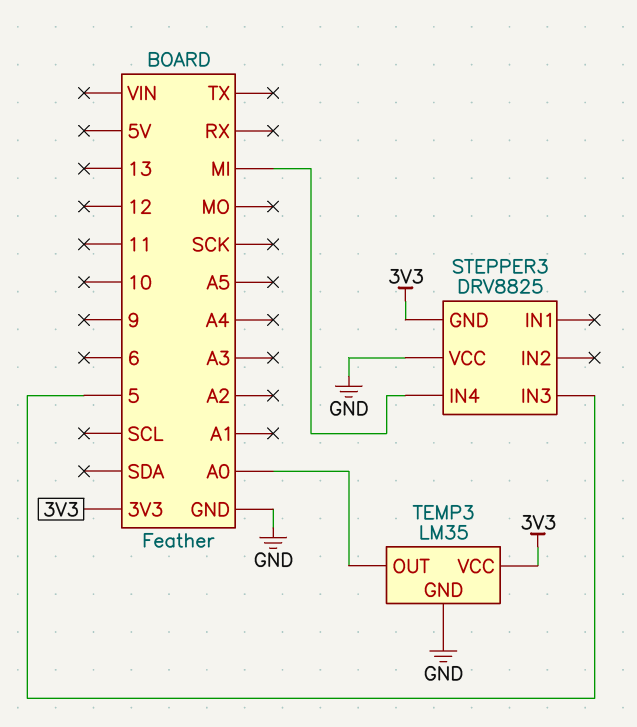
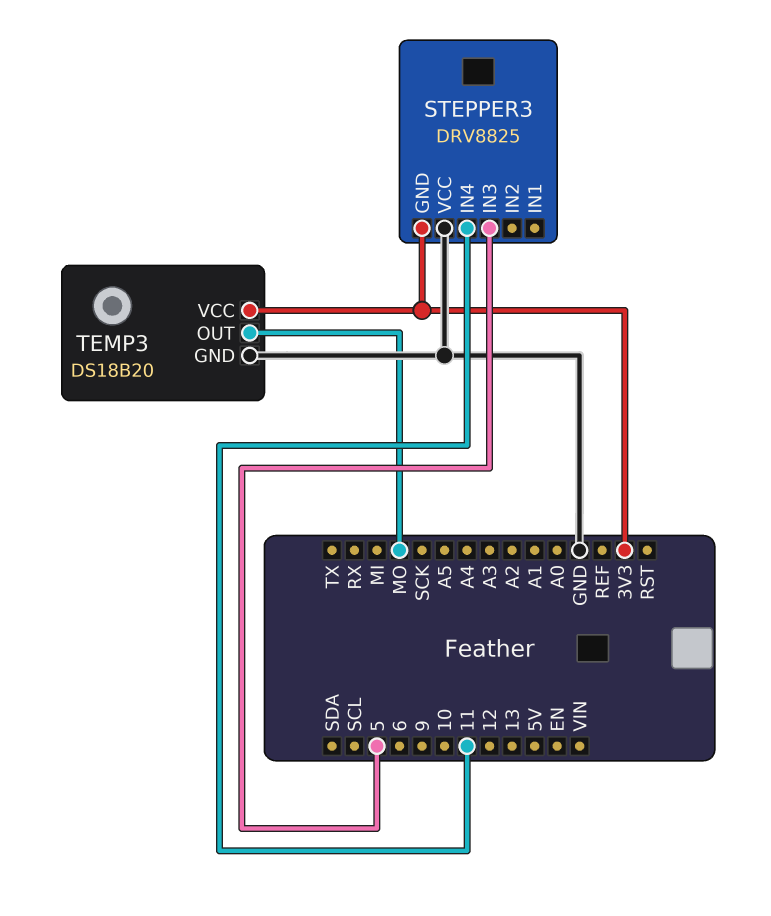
STEPPER3 pin IN4: MI -> 11
TEMP3: LM35 -> DS18B20
TEMP3 pin OUT: A0 -> MO

